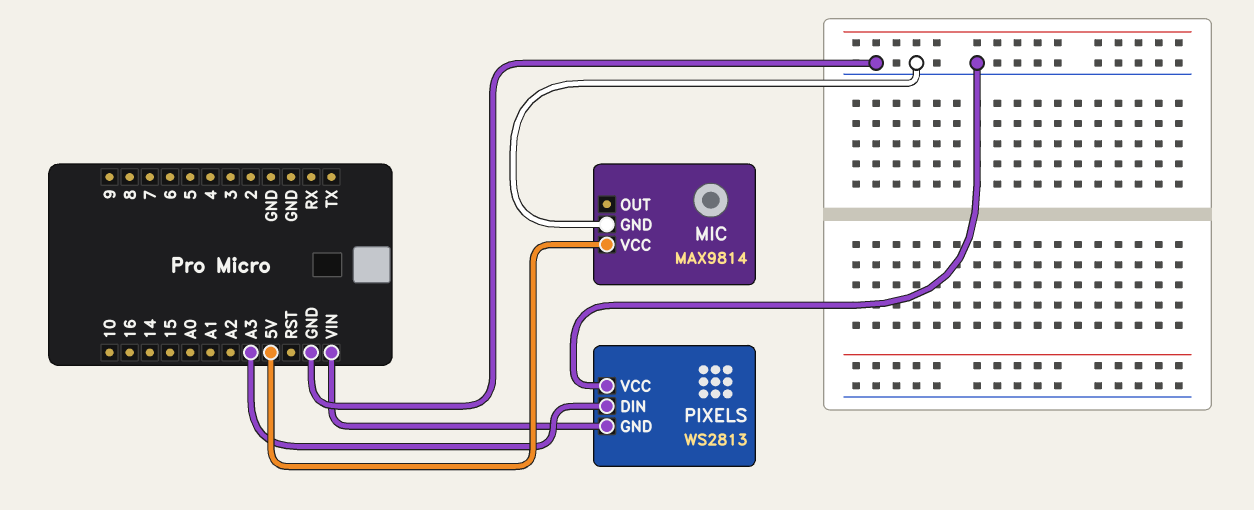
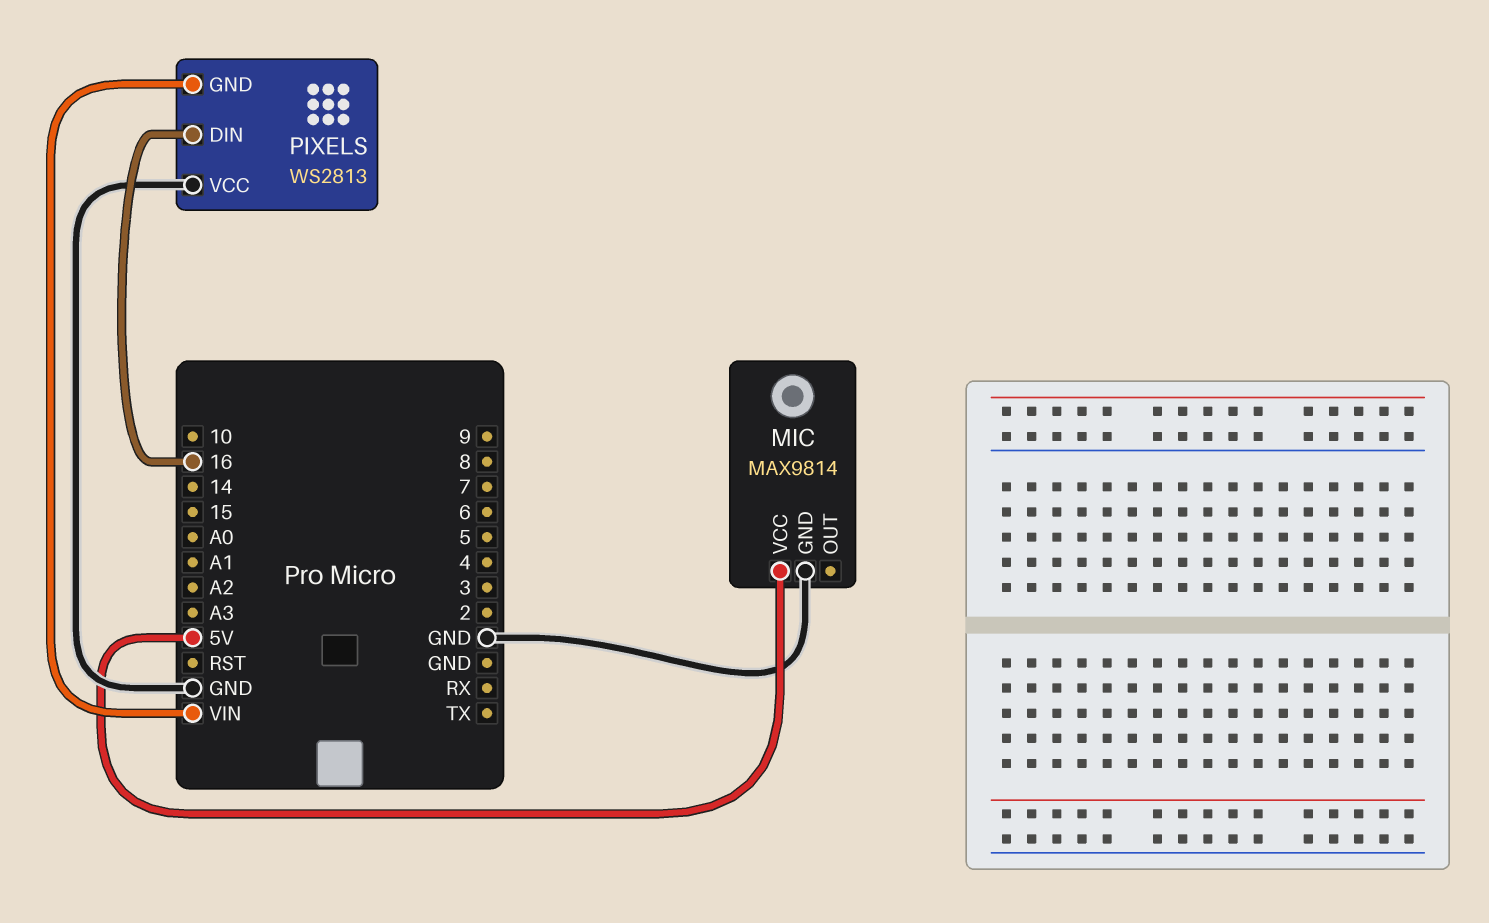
PIXELS pin DIN: A3 -> 16

